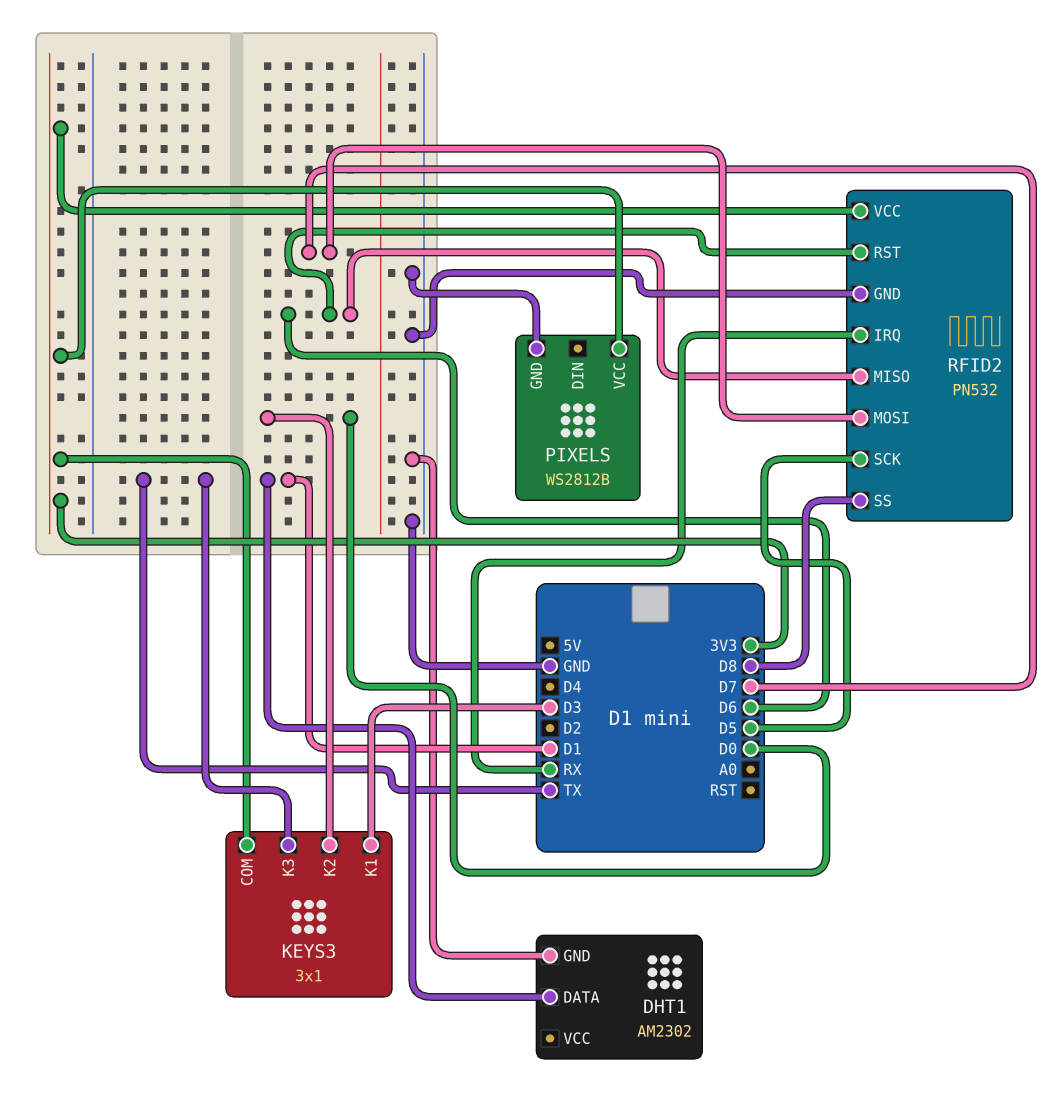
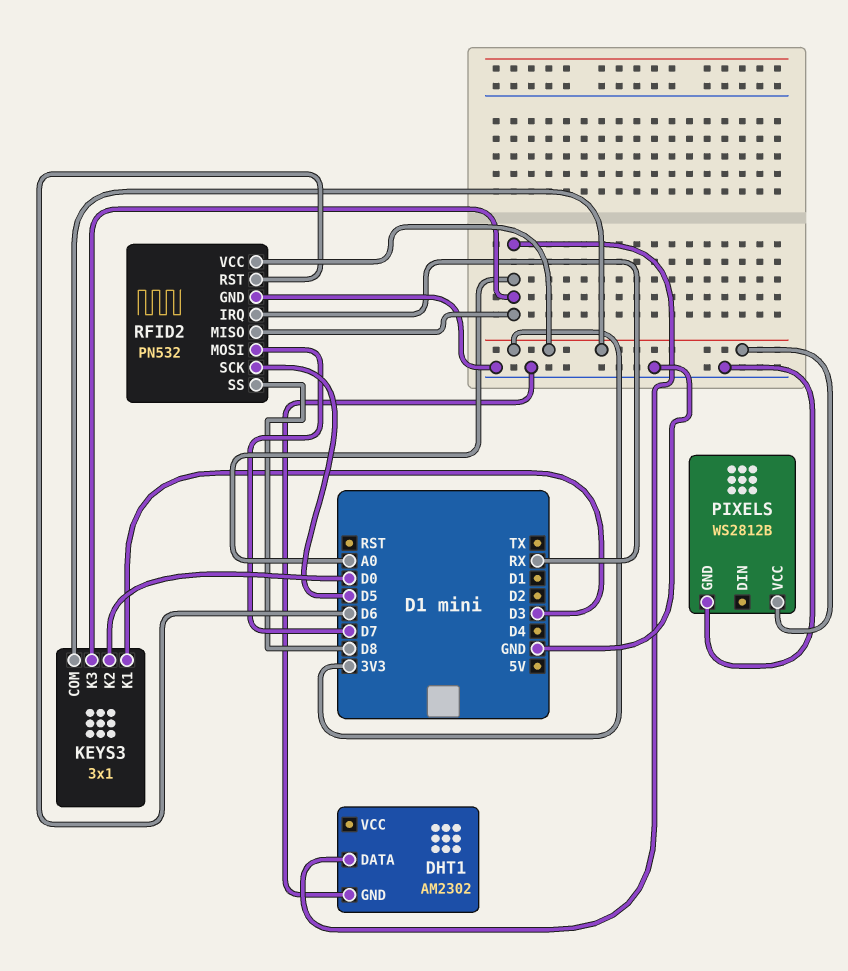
DHT1 pin DATA: D1 -> A0
KEYS3 pin K3: TX -> A0
RFID2 pin MISO: D6 -> A0

